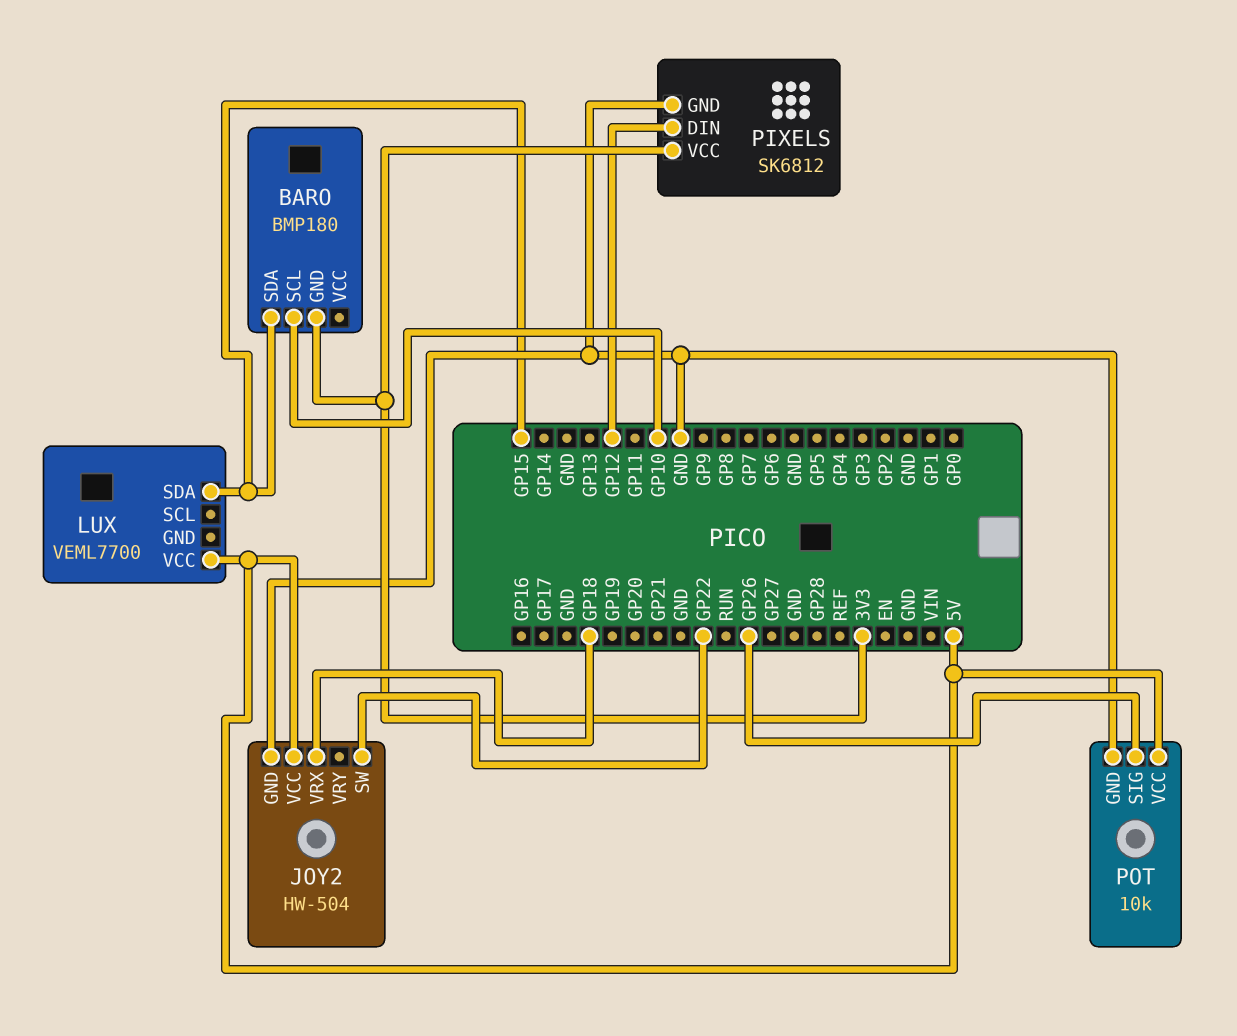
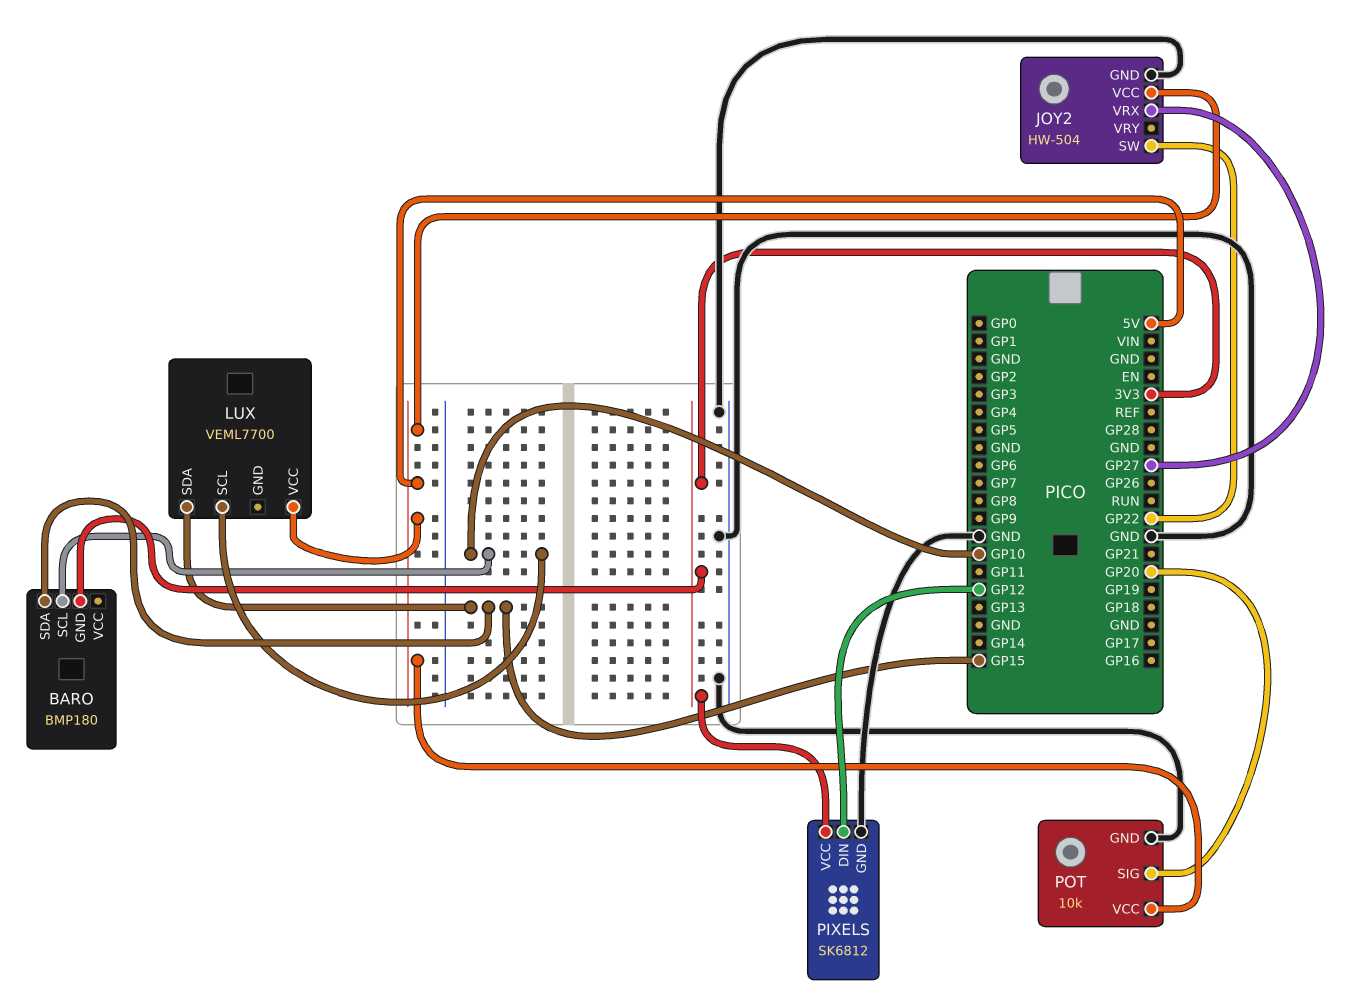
JOY2 pin VRX: GP18 -> GP27
LUX pin SCL: none -> GP10
POT pin SIG: GP26 -> GP20

